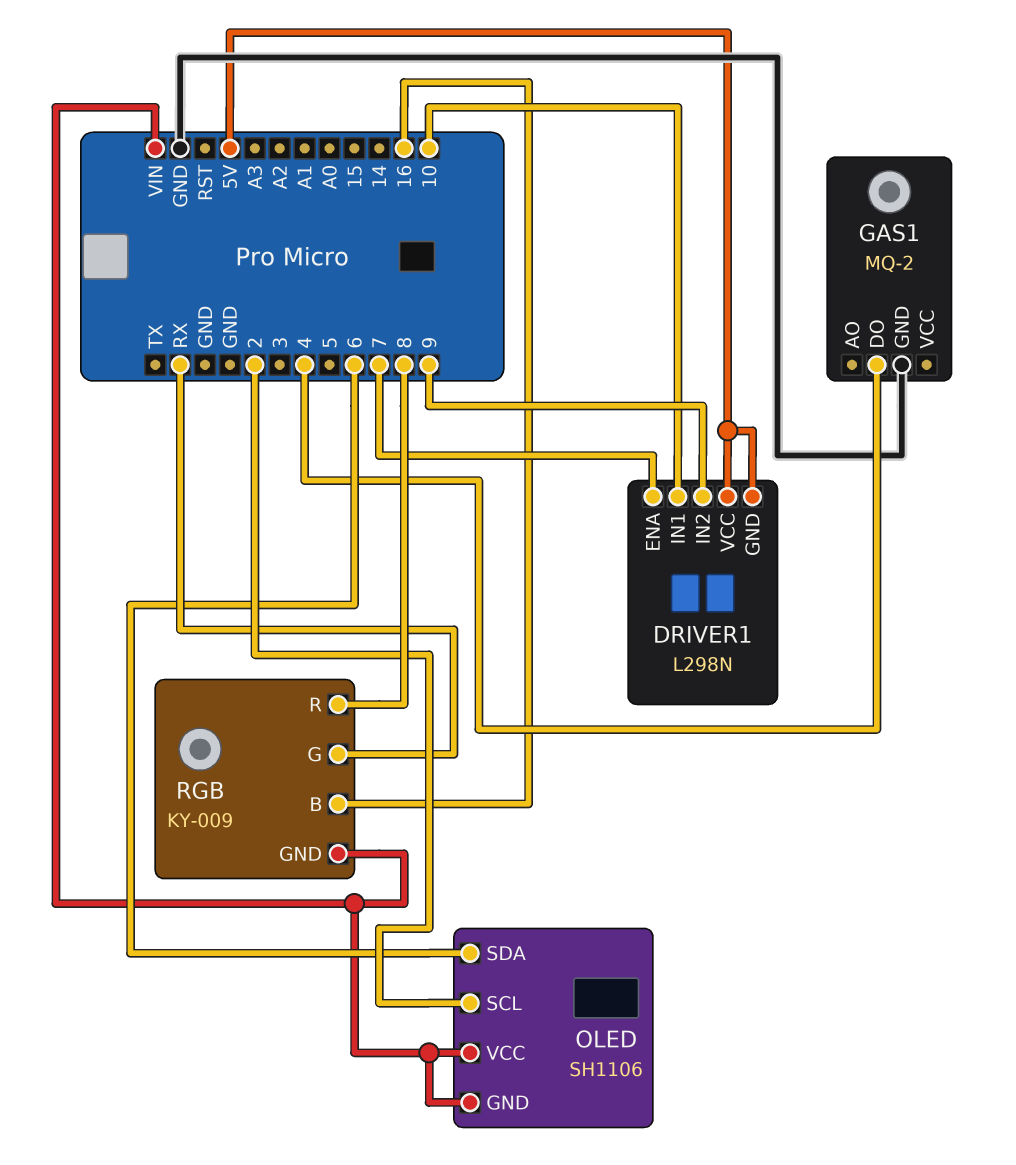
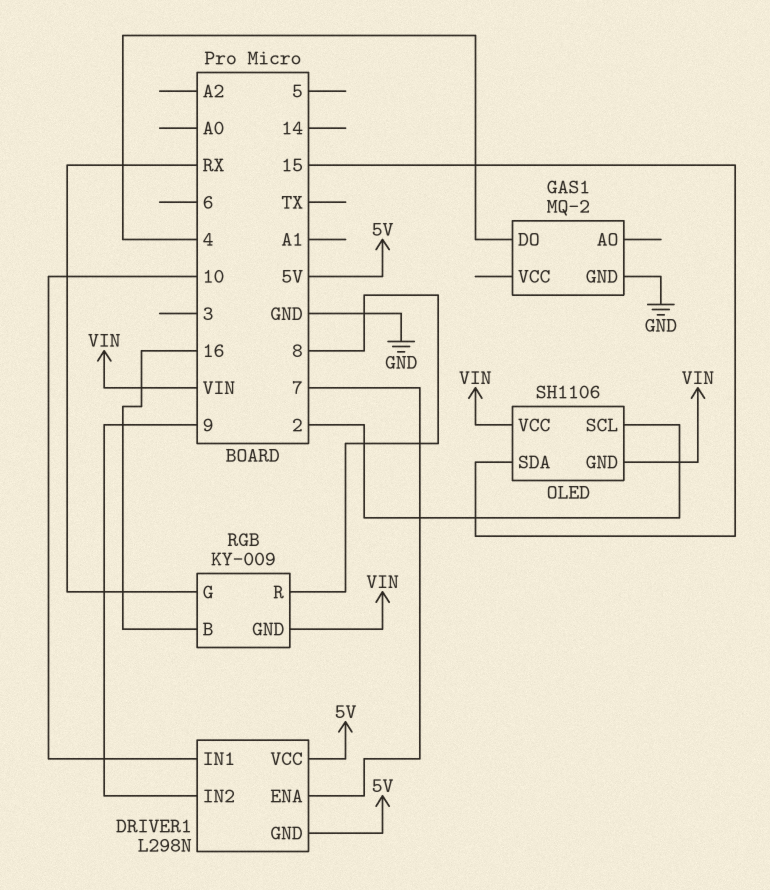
OLED pin SDA: 6 -> 15

